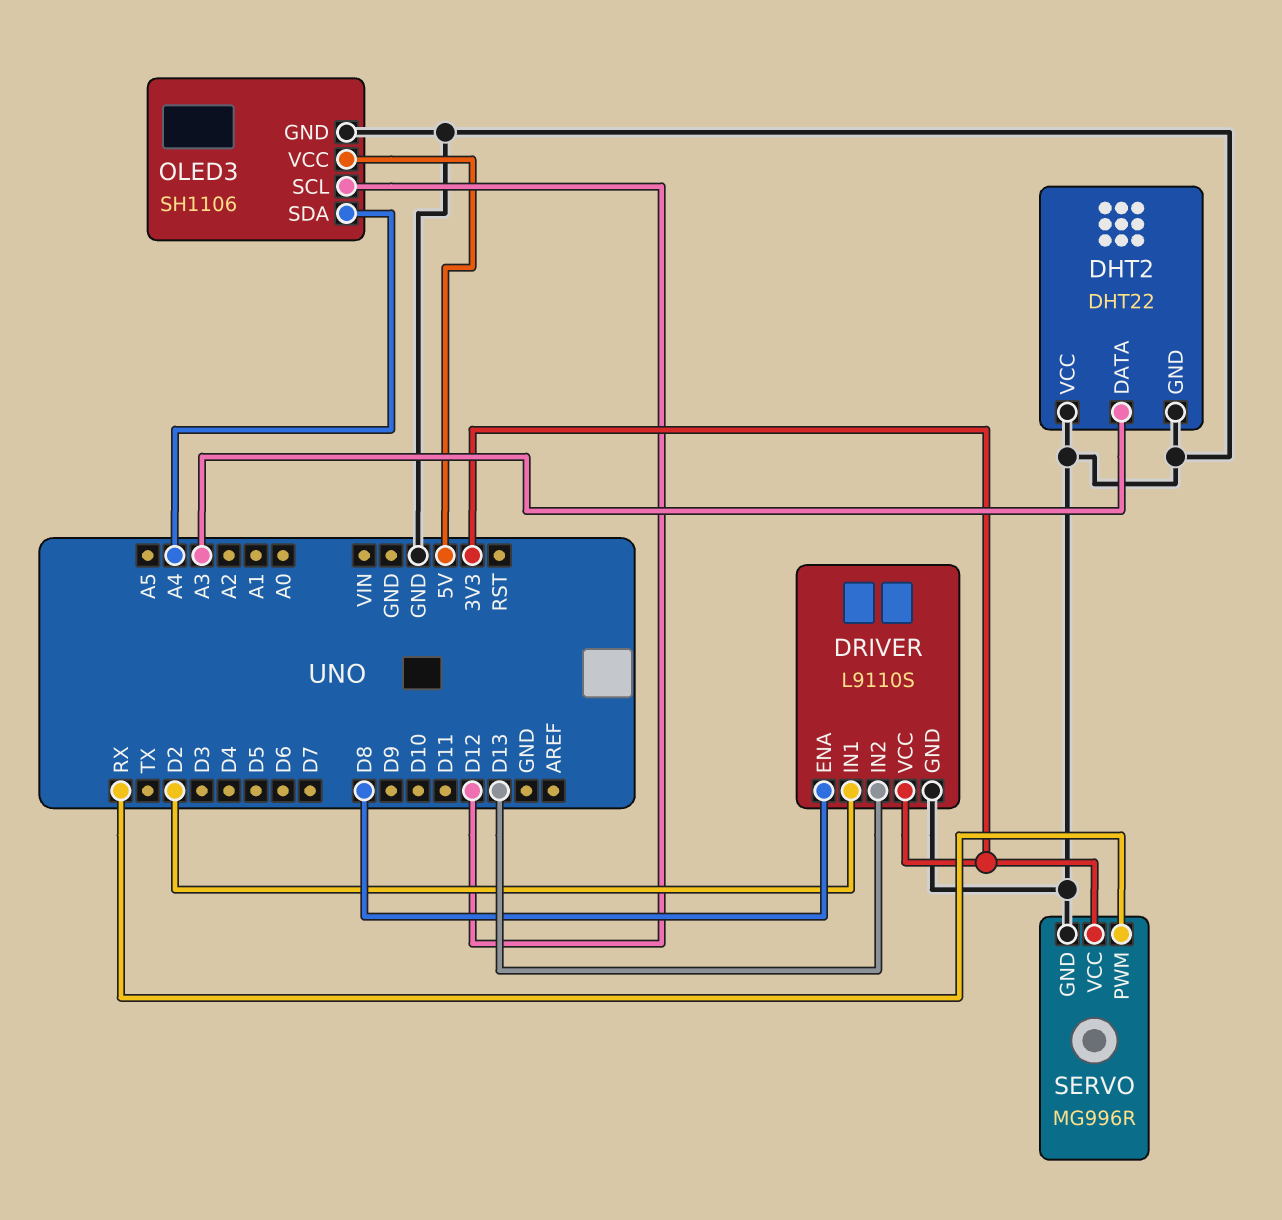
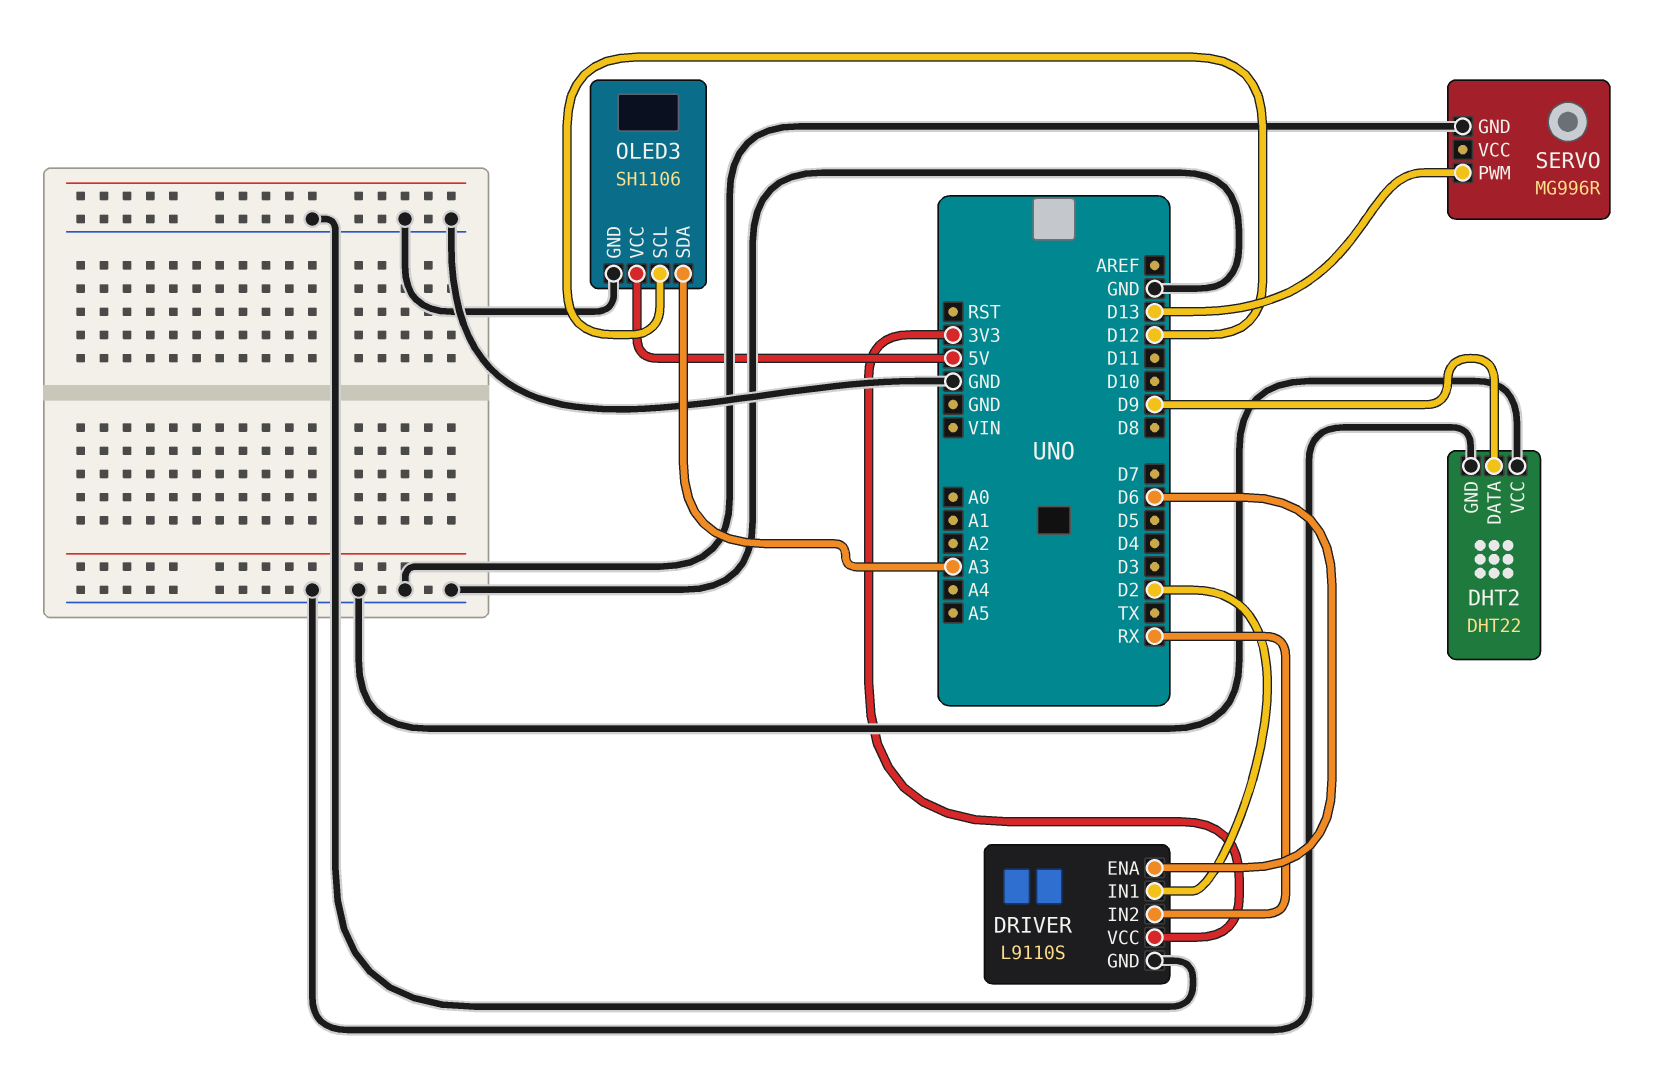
DHT2 pin DATA: A3 -> D9
DRIVER pin ENA: D8 -> D6
DRIVER pin IN2: D13 -> RX
OLED3 pin SDA: A4 -> A3
SERVO pin PWM: RX -> D13
SERVO pin VCC: 3V3 -> none

